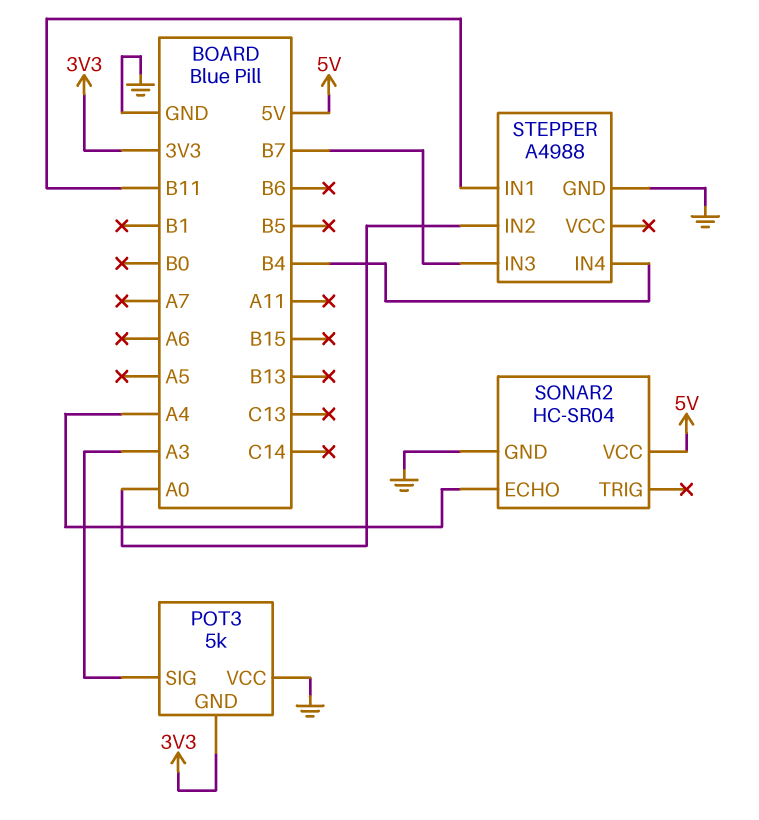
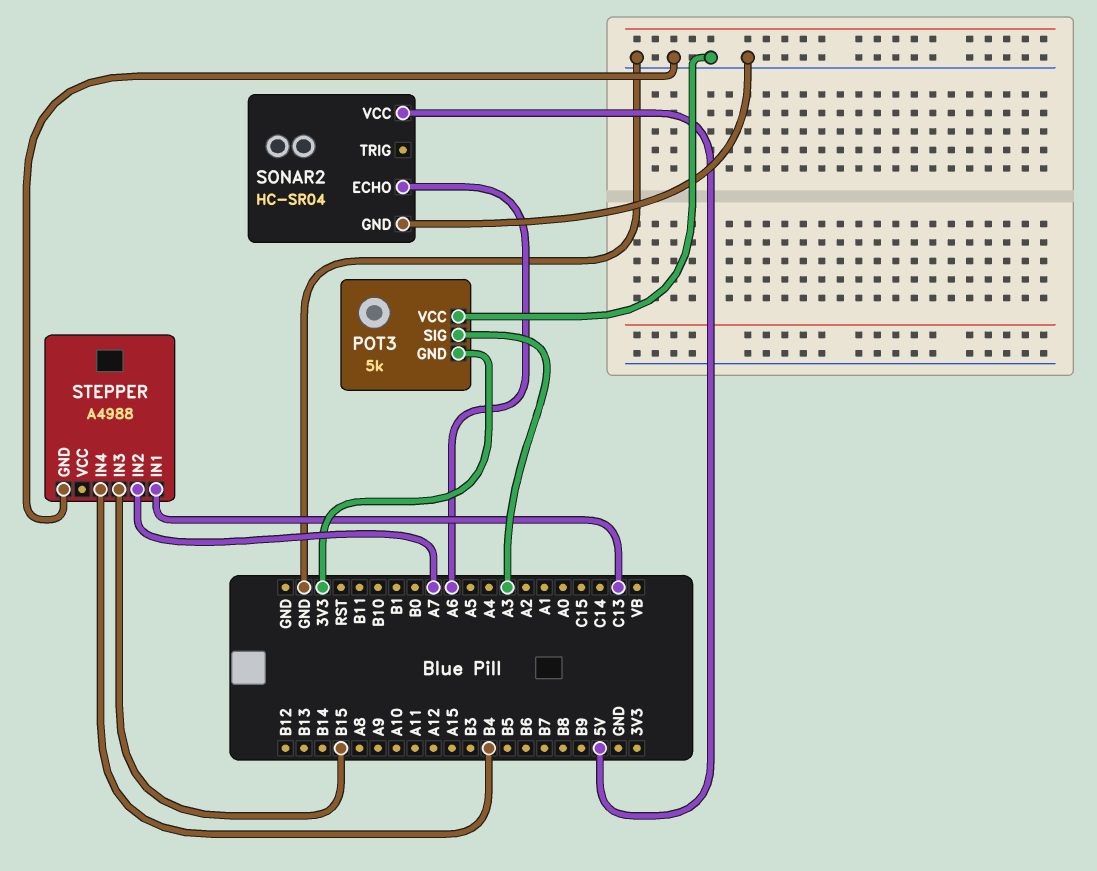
SONAR2 pin ECHO: A4 -> A6
STEPPER pin IN1: B11 -> C13
STEPPER pin IN2: A0 -> A7
STEPPER pin IN3: B7 -> B15

